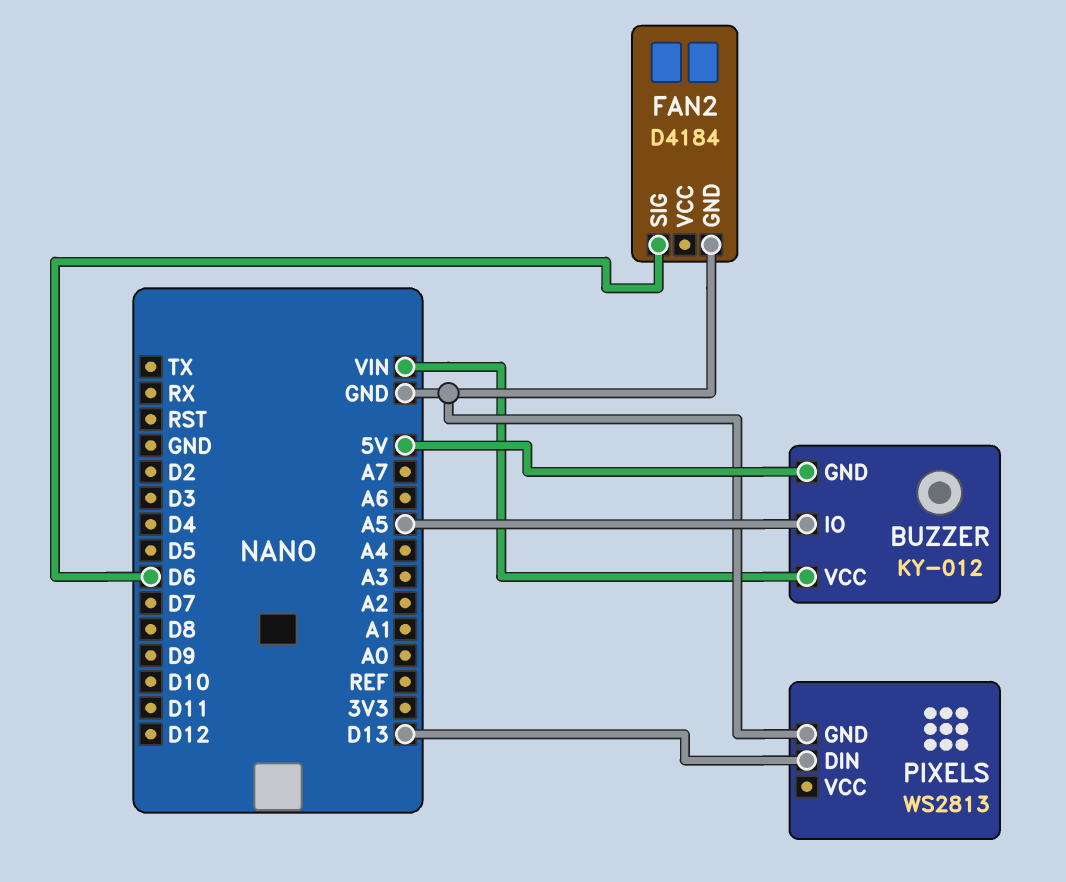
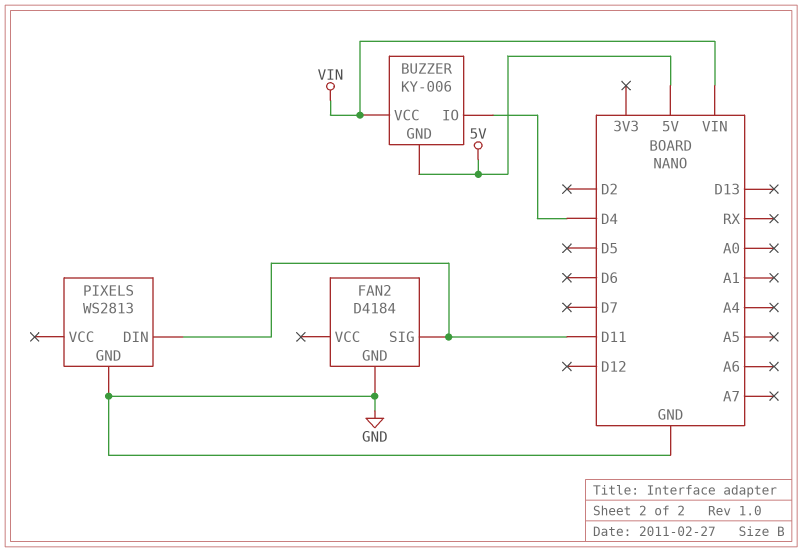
BUZZER: KY-012 -> KY-006
BUZZER pin IO: A5 -> D4
FAN2 pin SIG: D6 -> D11
PIXELS pin DIN: D13 -> D11

